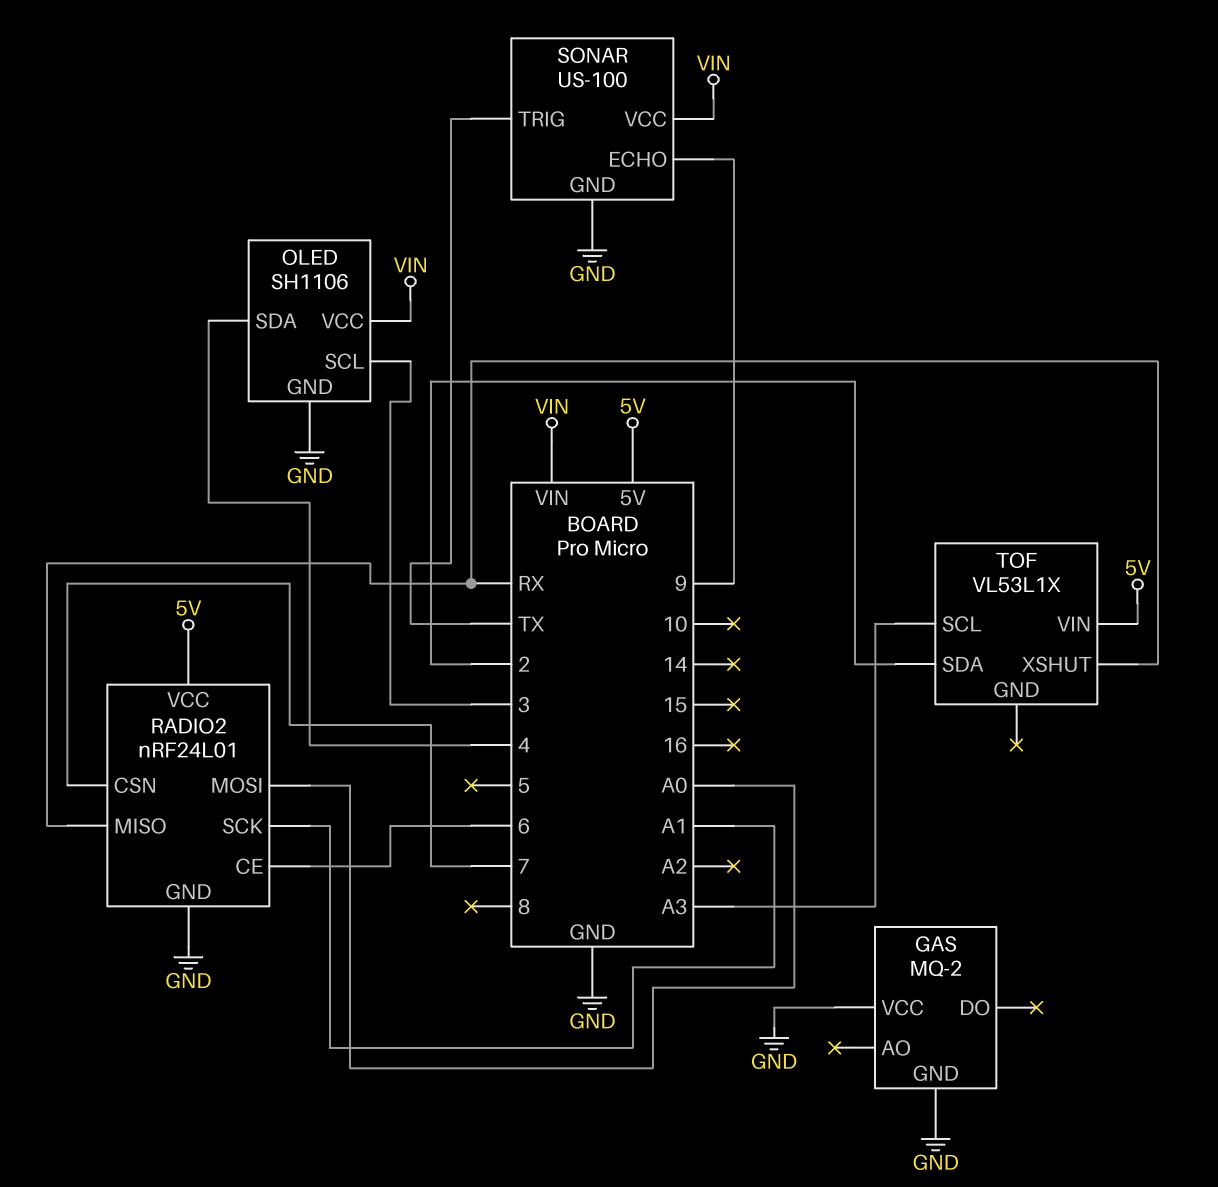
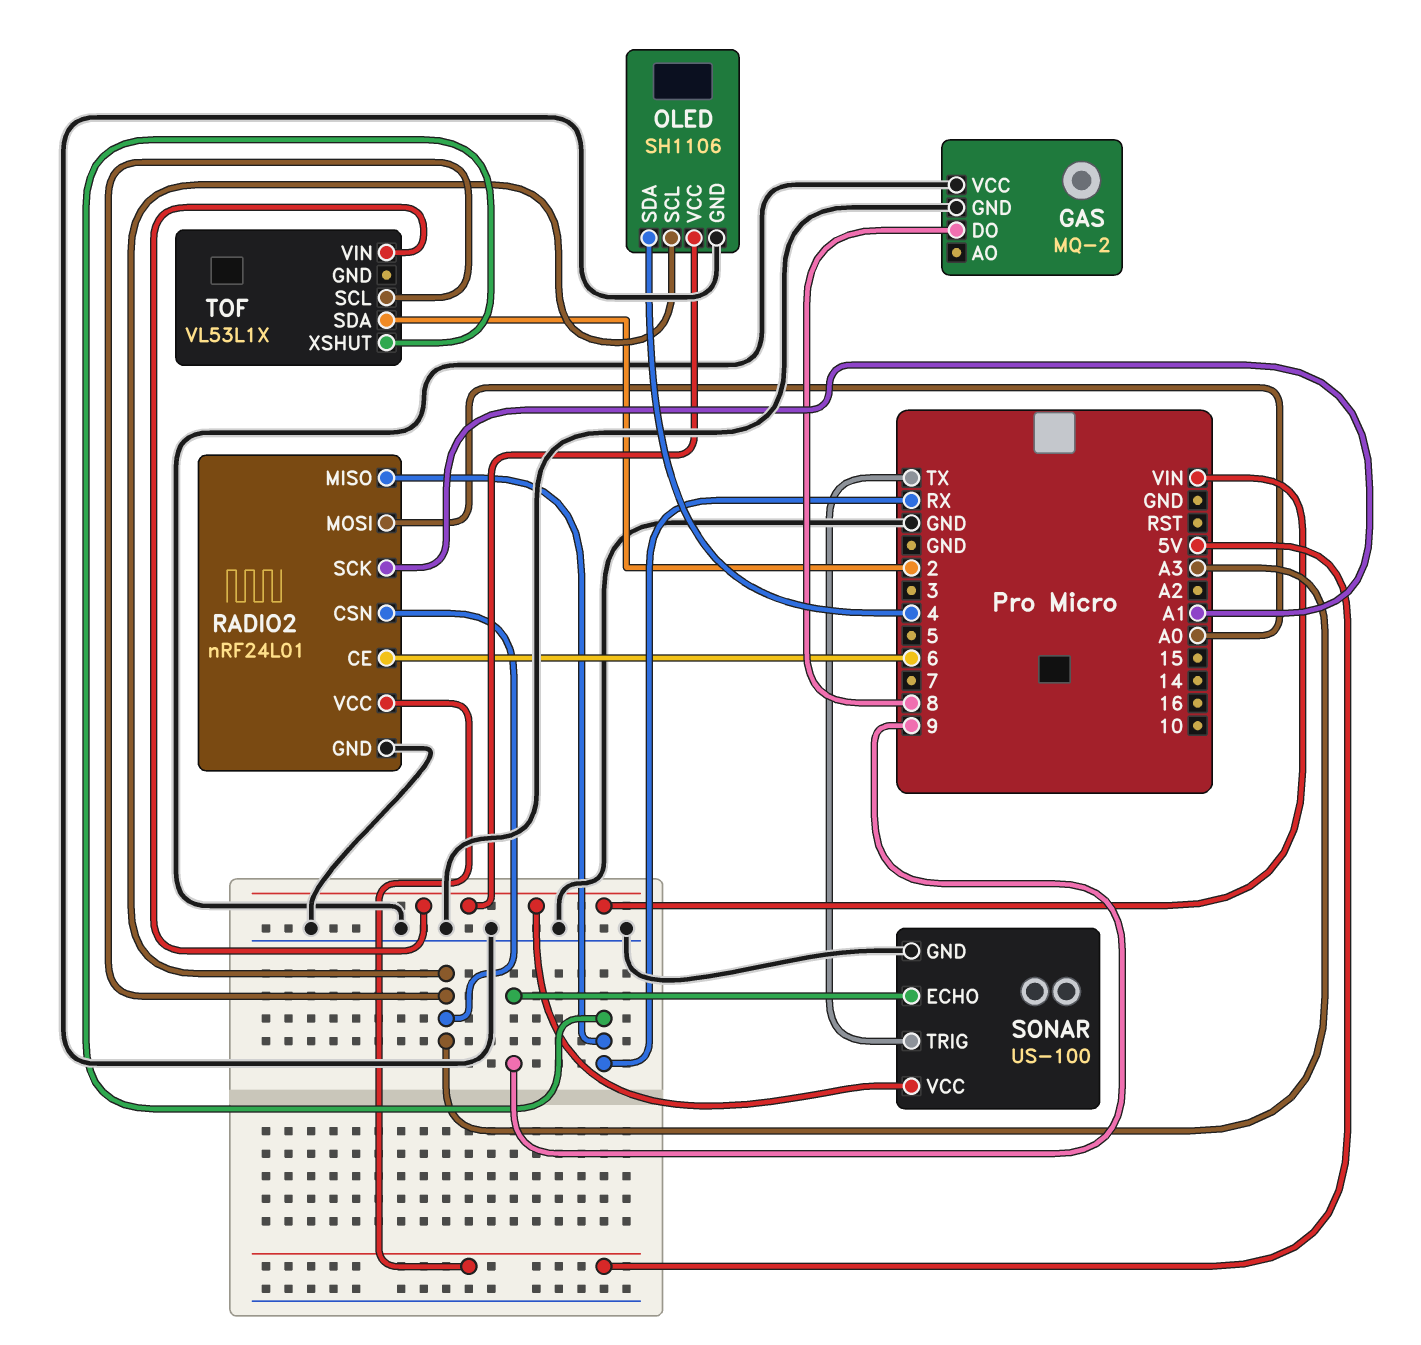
GAS pin DO: none -> 8
OLED pin SCL: 3 -> A3
RADIO2 pin CSN: 7 -> A3
TOF pin VIN: 5V -> VIN

